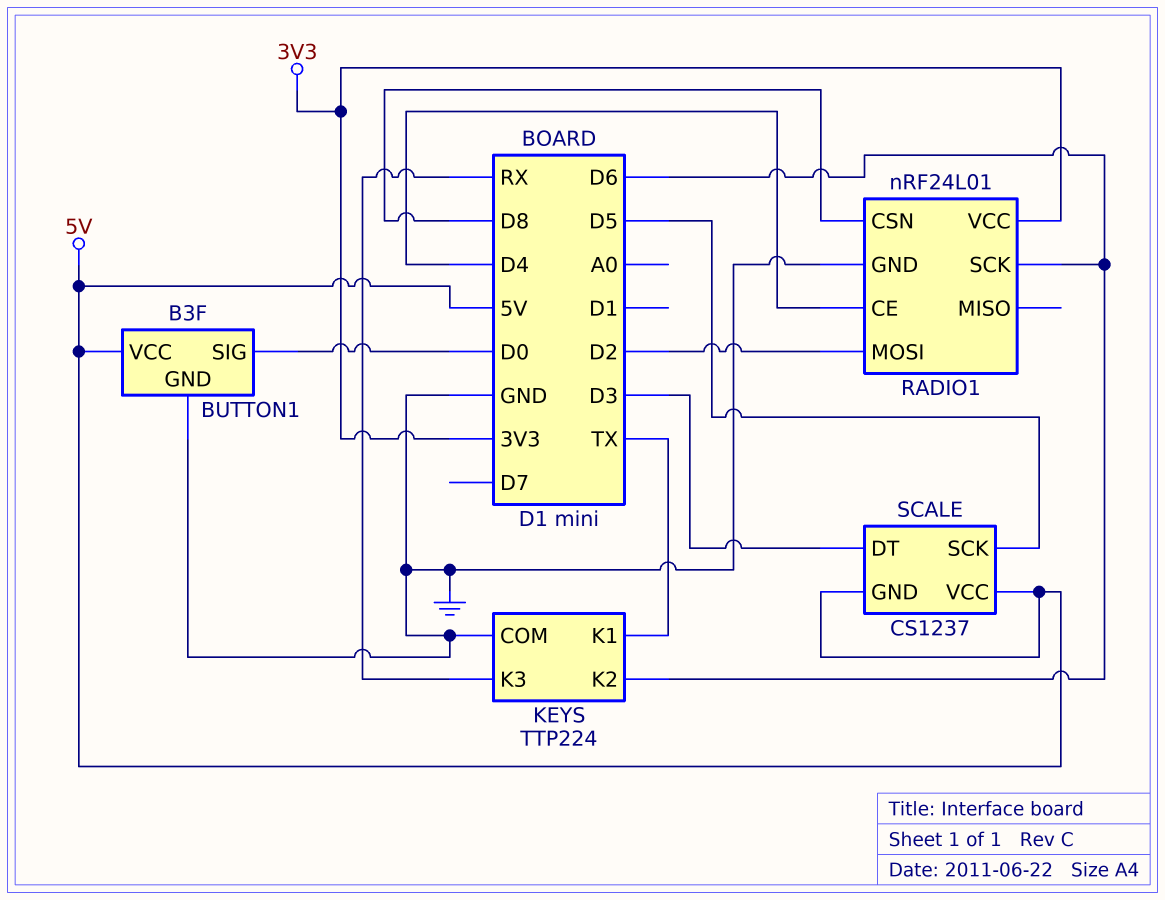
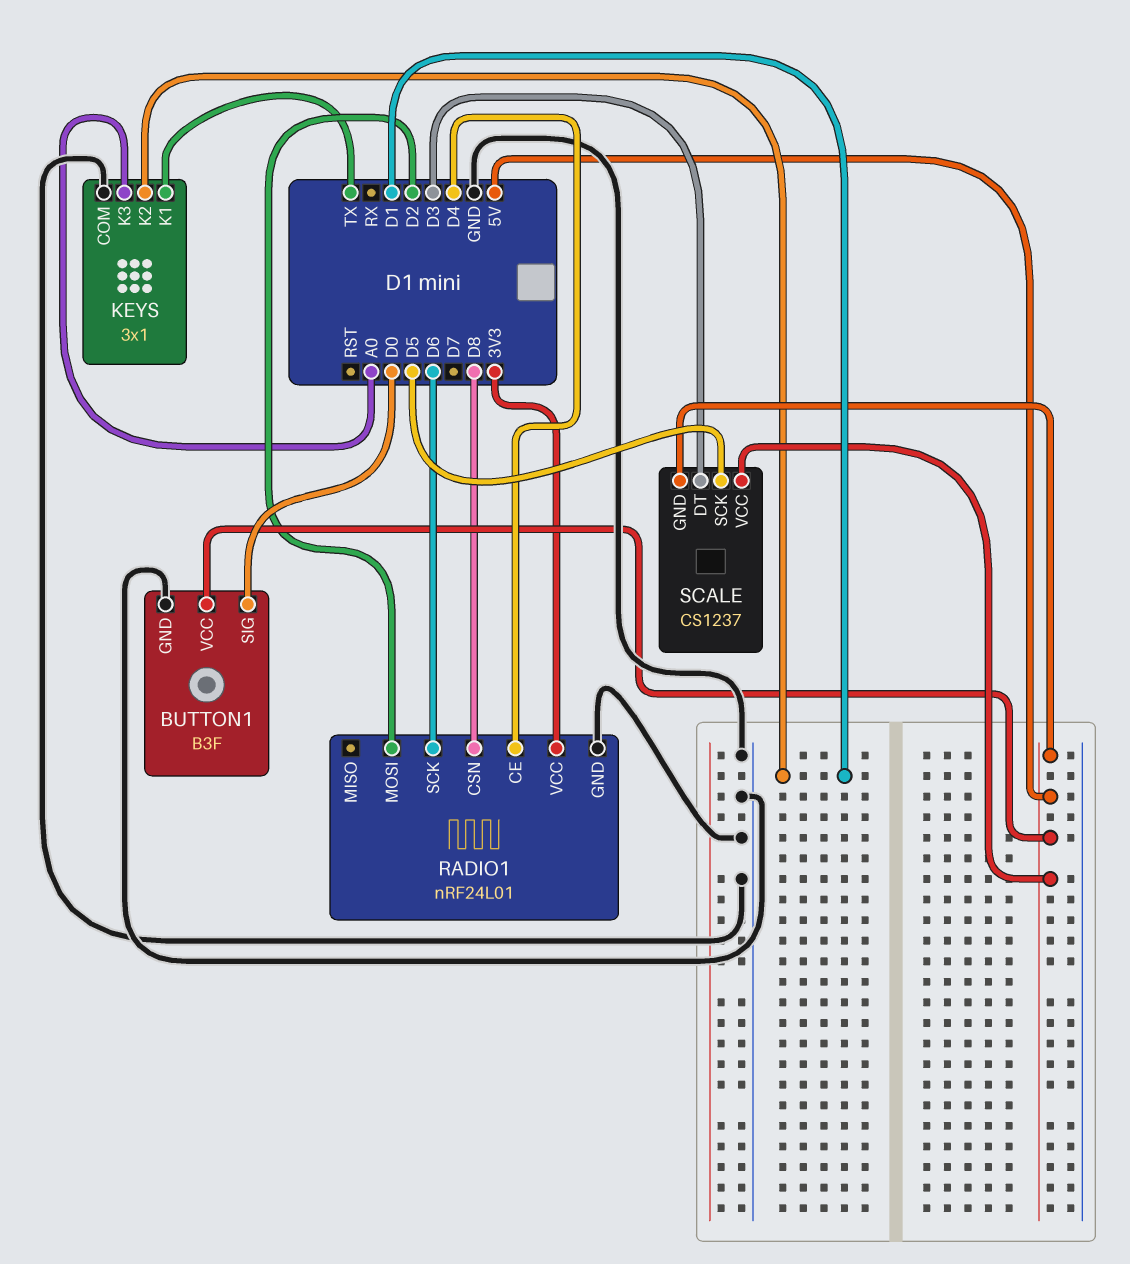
KEYS: TTP224 -> 3x1
KEYS pin K2: D6 -> D1
KEYS pin K3: RX -> A0

